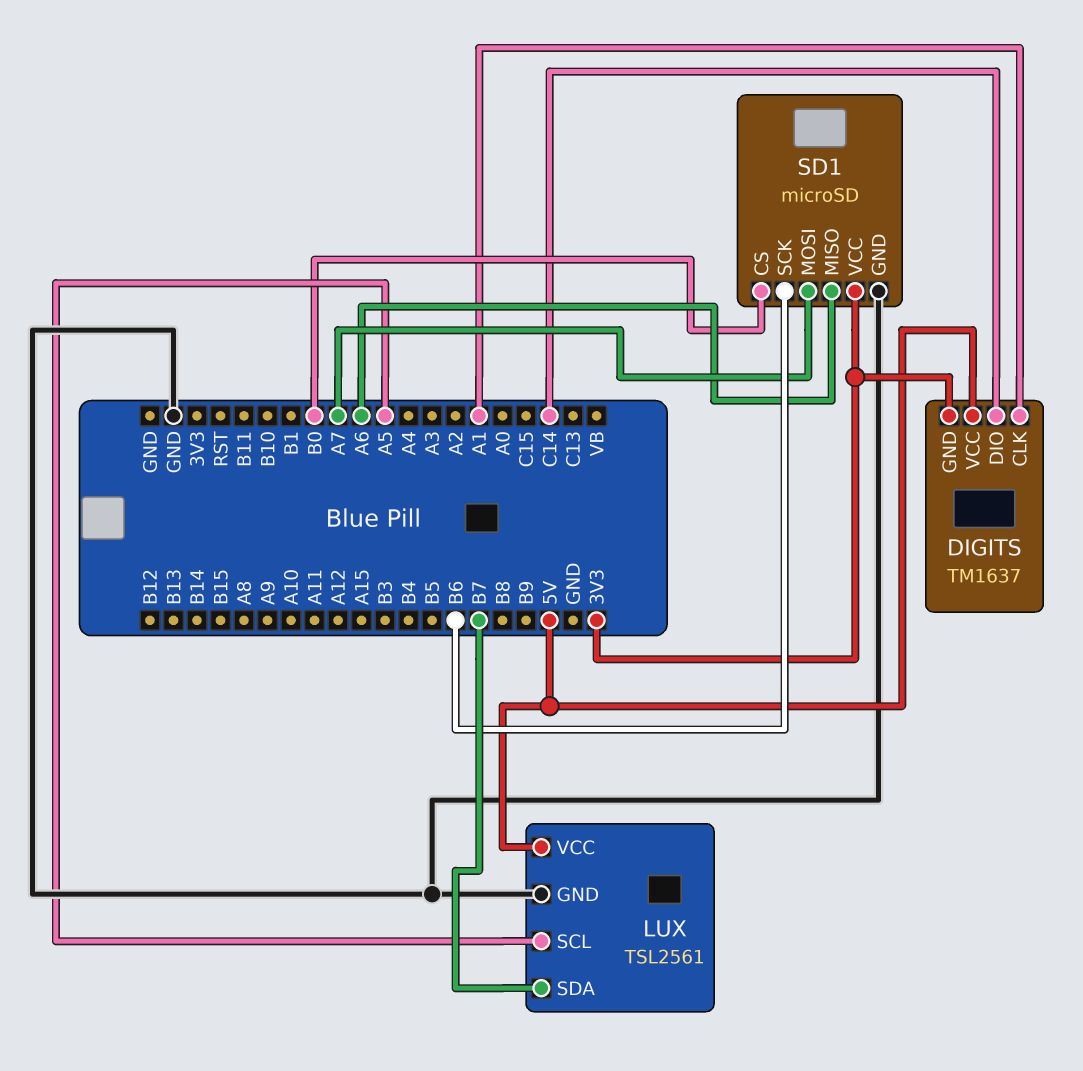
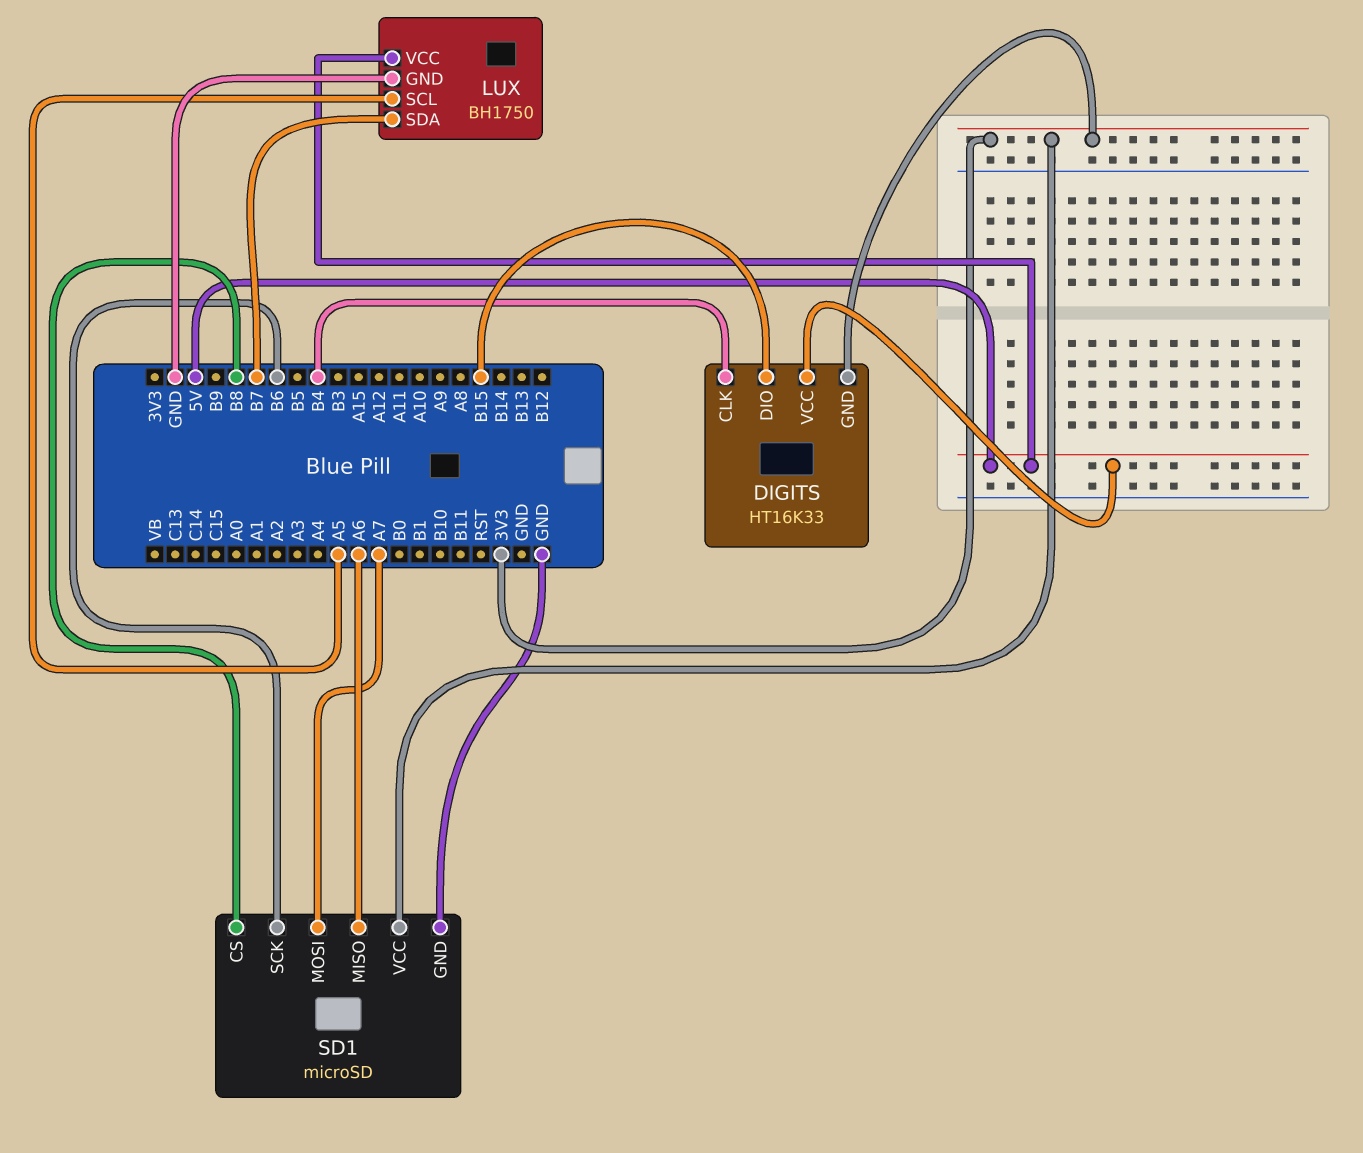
DIGITS: TM1637 -> HT16K33
DIGITS pin CLK: A1 -> B4
DIGITS pin DIO: C14 -> B15
LUX: TSL2561 -> BH1750
SD1 pin CS: B0 -> B8

